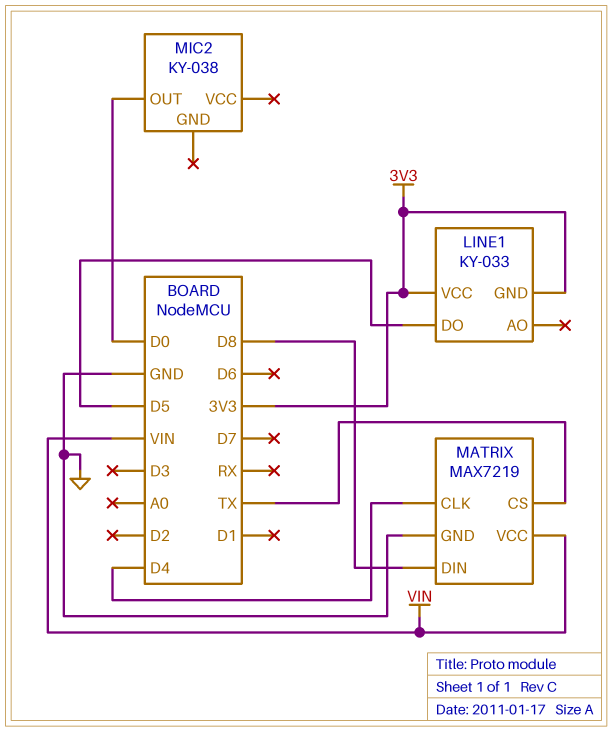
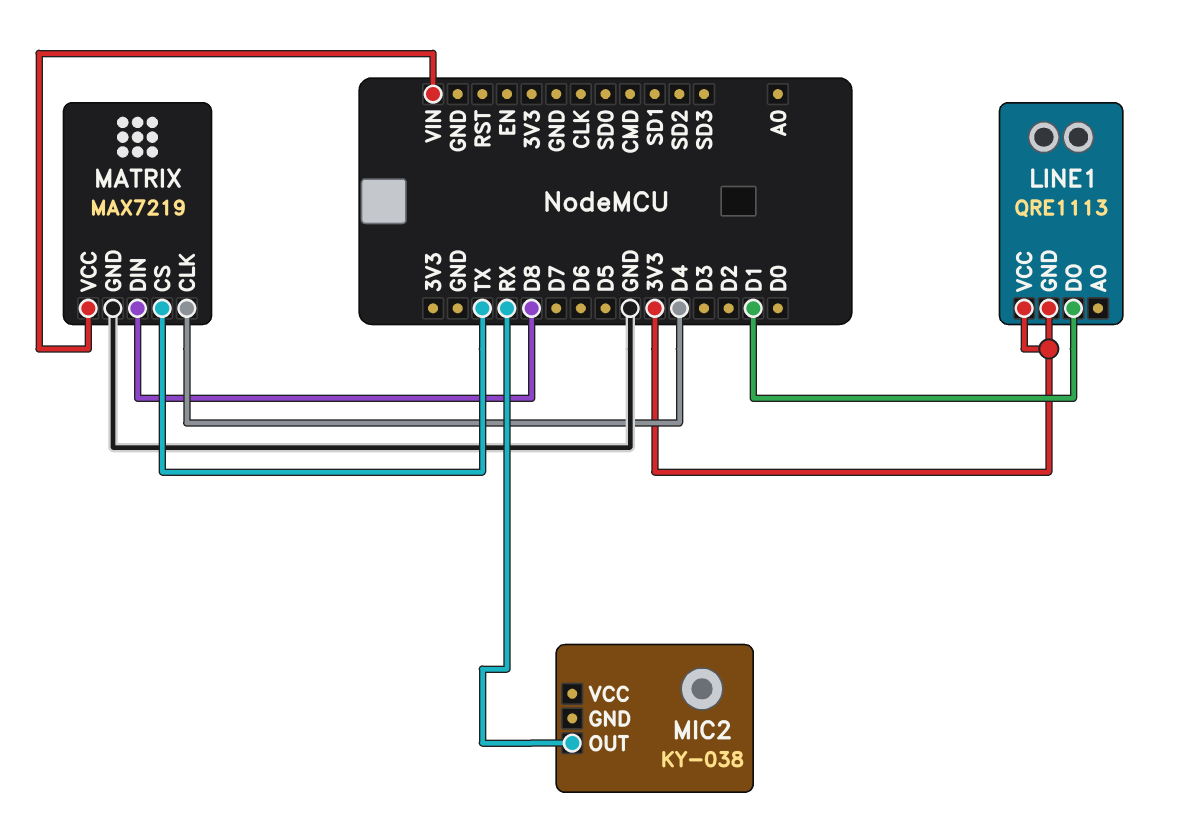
LINE1: KY-033 -> QRE1113
LINE1 pin DO: D5 -> D1
MIC2 pin OUT: D0 -> RX

